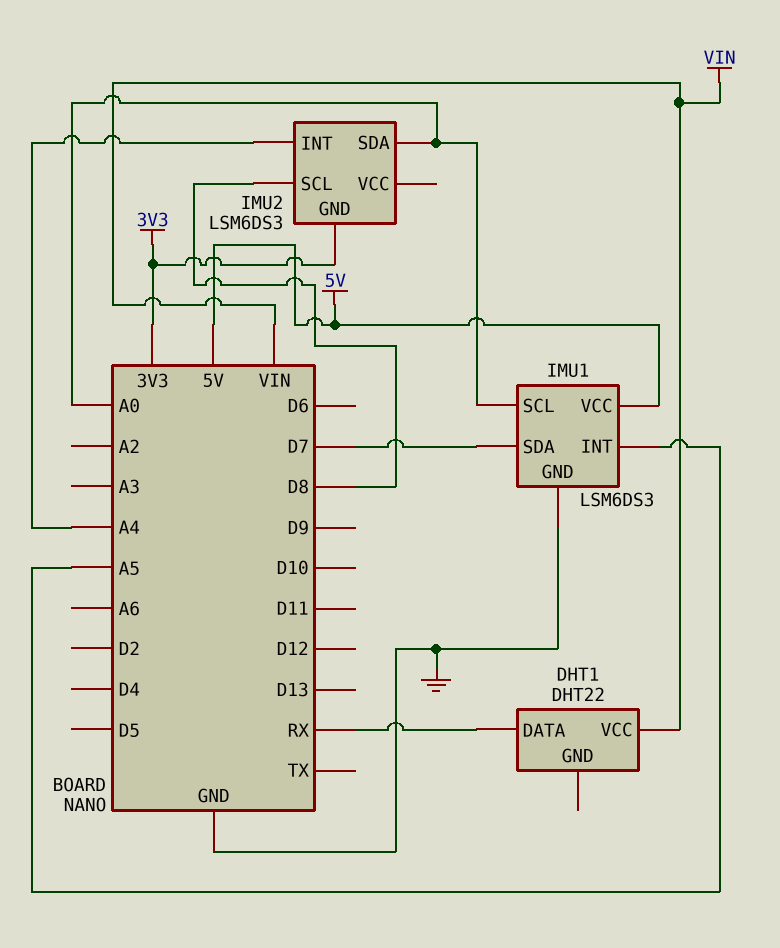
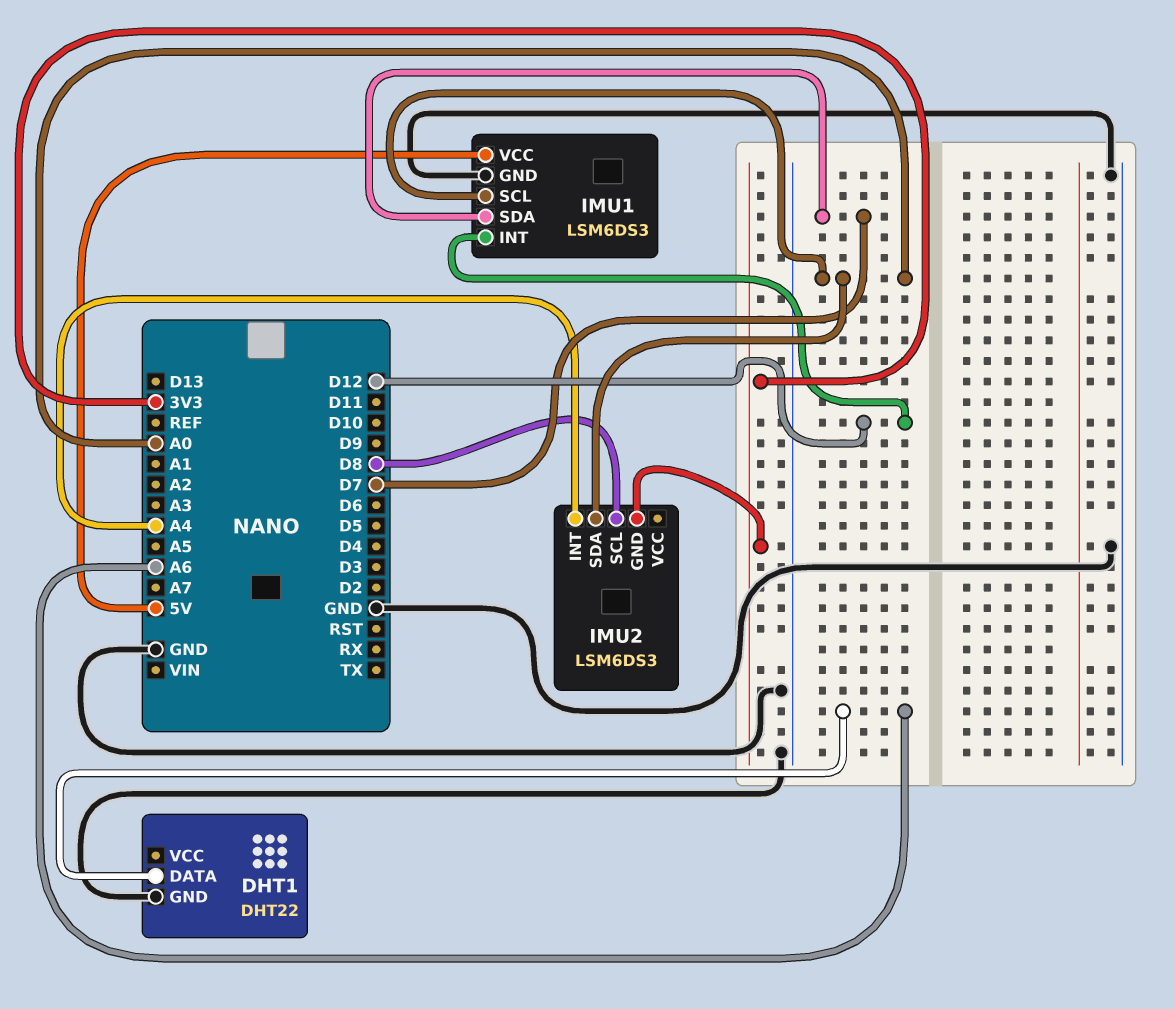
DHT1 pin DATA: RX -> A6
DHT1 pin GND: none -> GND
DHT1 pin VCC: VIN -> none
IMU1 pin INT: A5 -> D12

